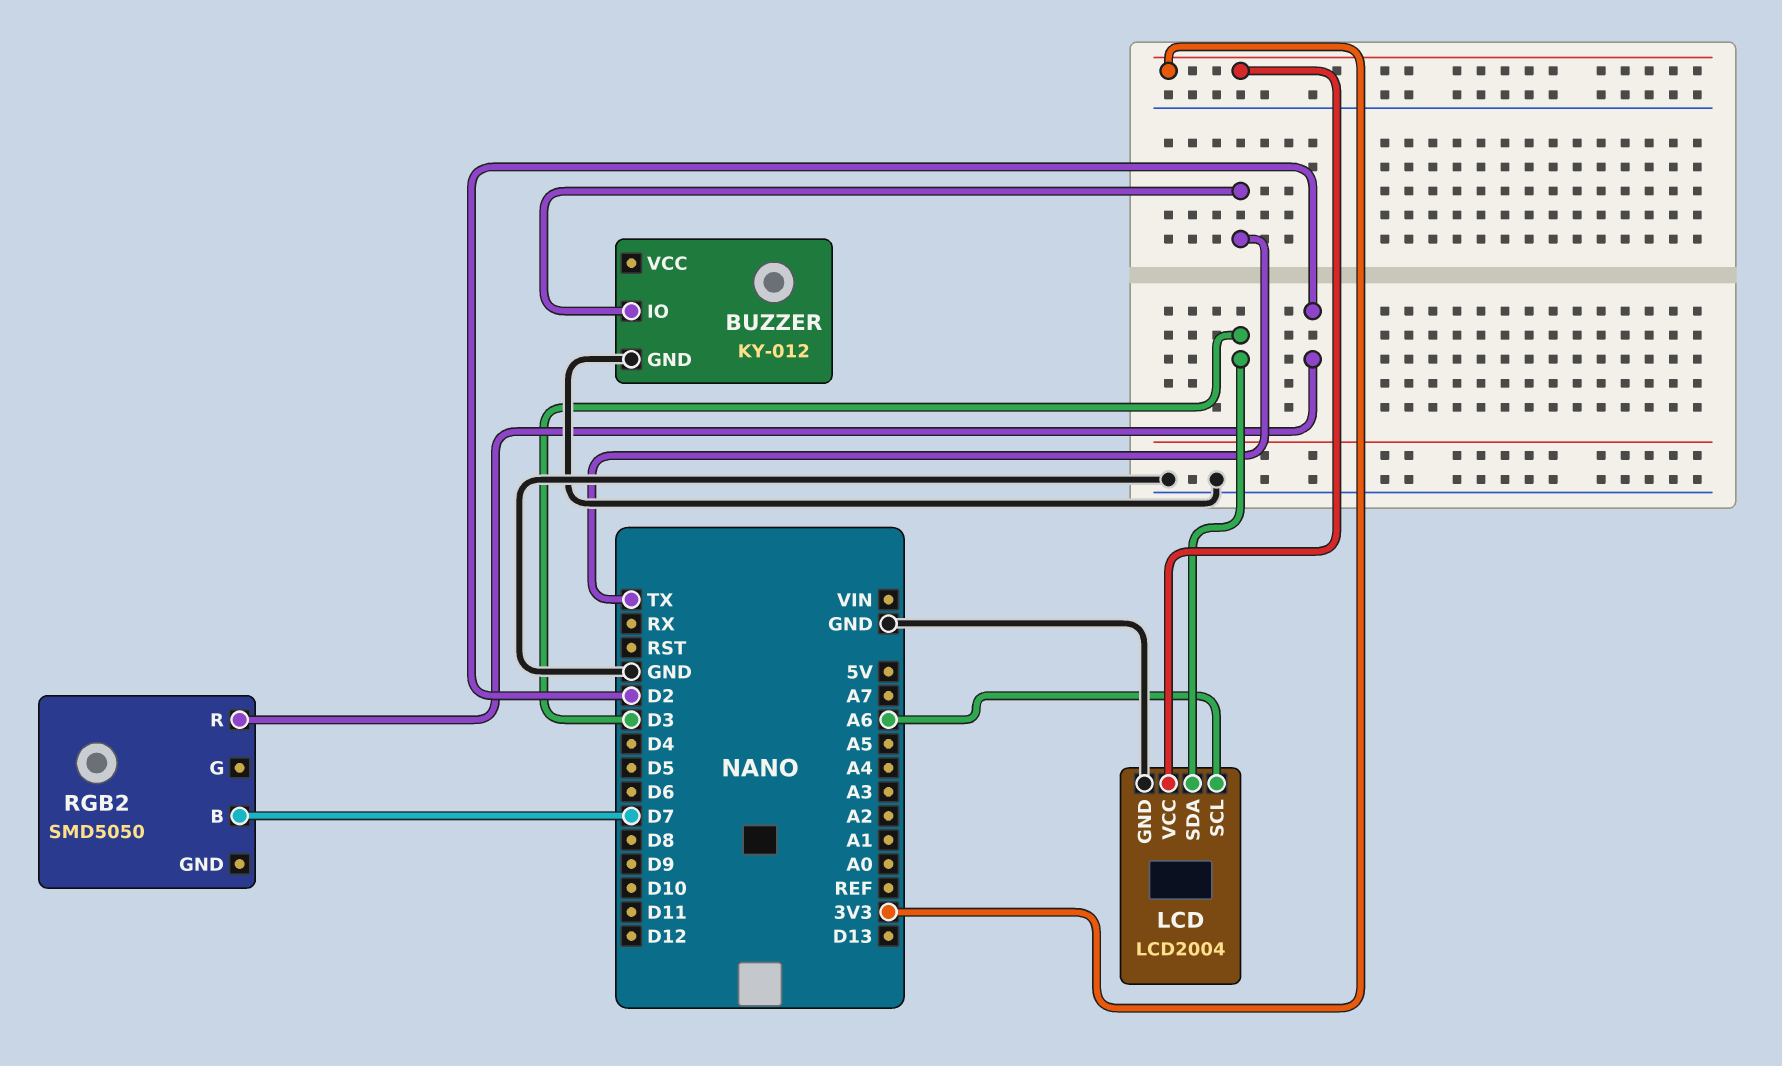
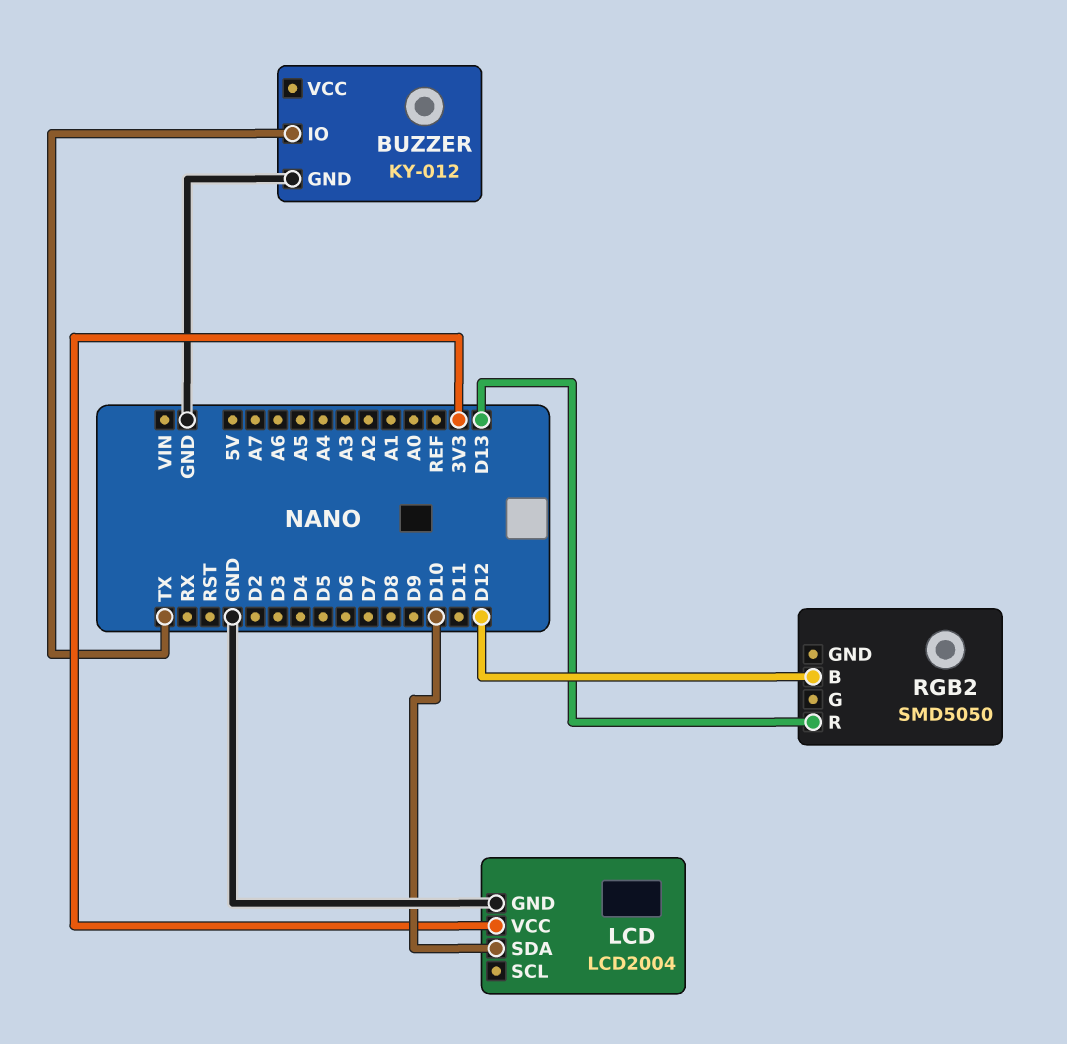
LCD pin SCL: A6 -> none
LCD pin SDA: D3 -> D10
RGB2 pin B: D7 -> D12
RGB2 pin R: D2 -> D13

